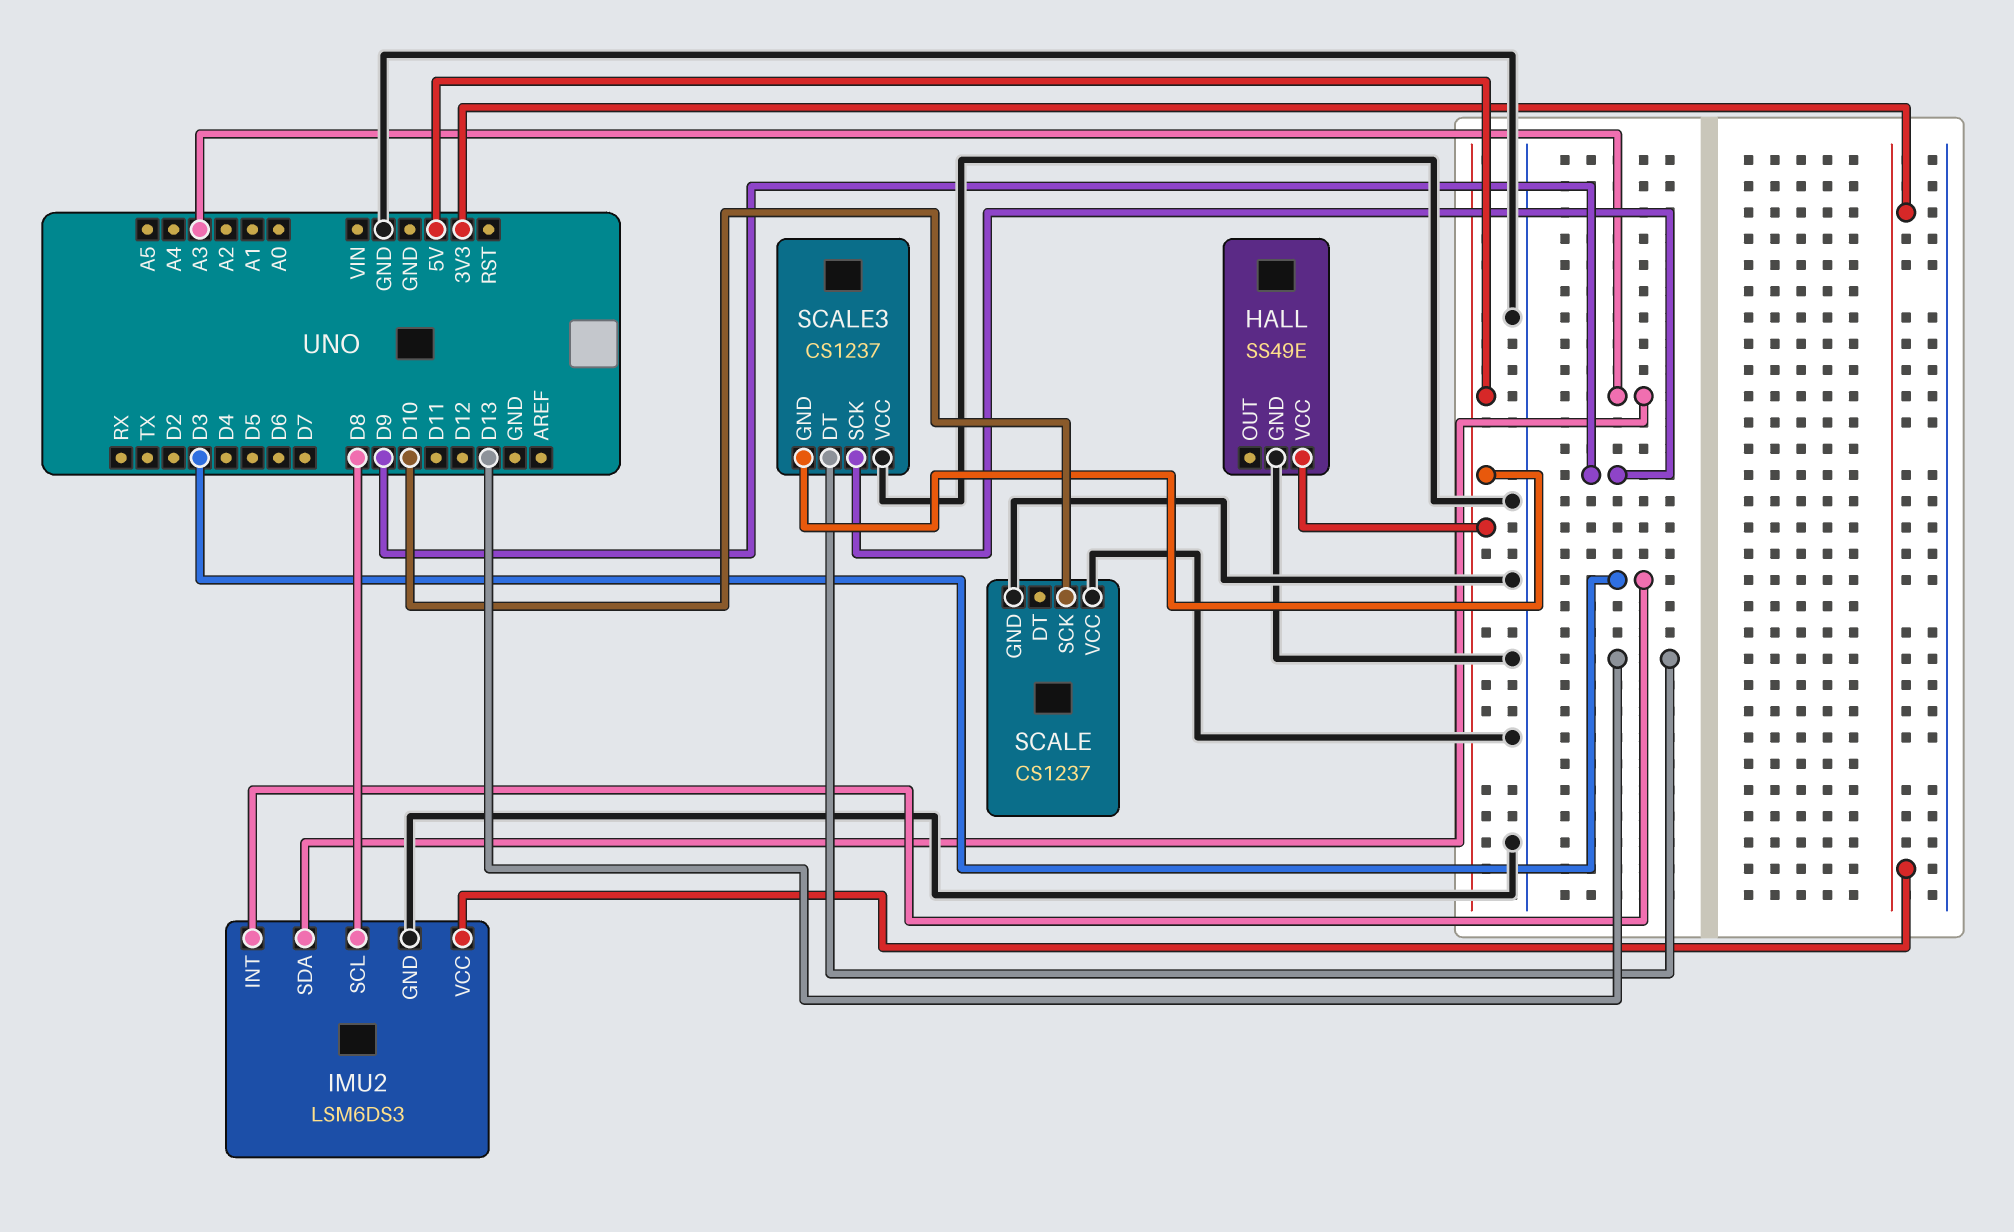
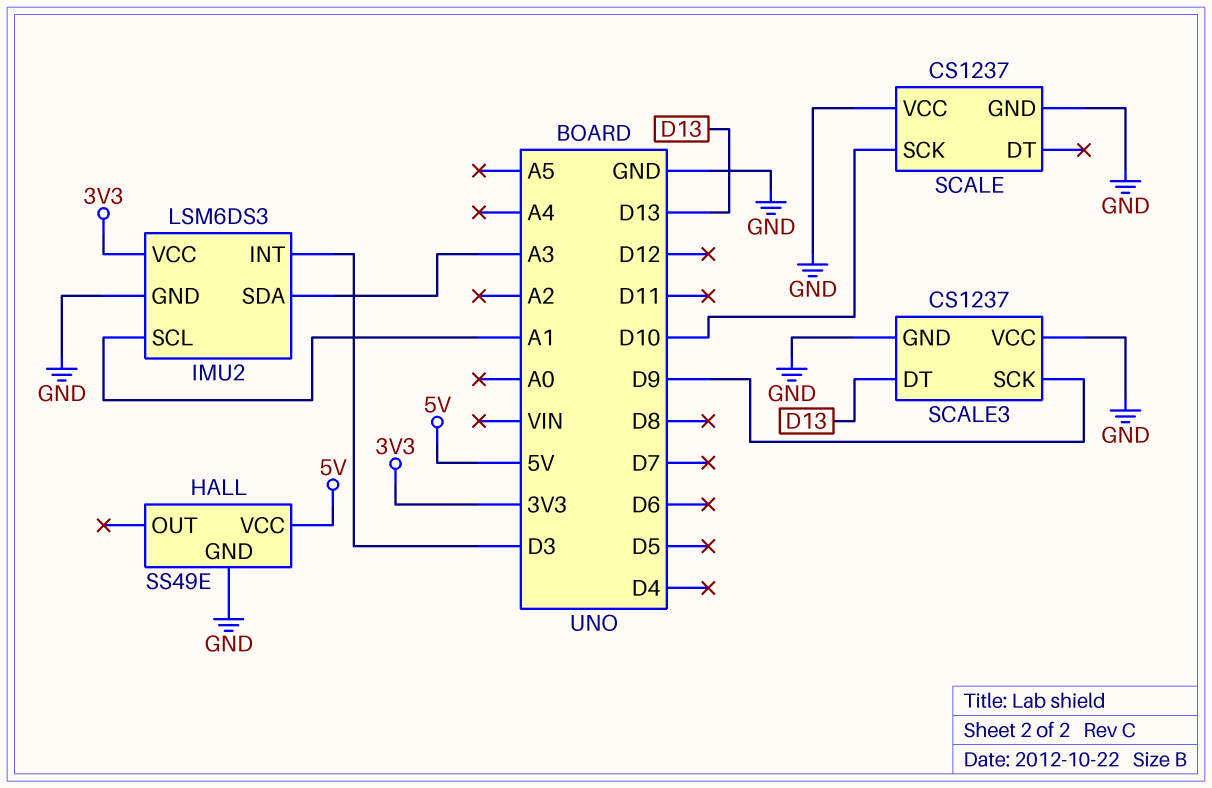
IMU2 pin SCL: D8 -> A1
SCALE3 pin GND: 5V -> GND

